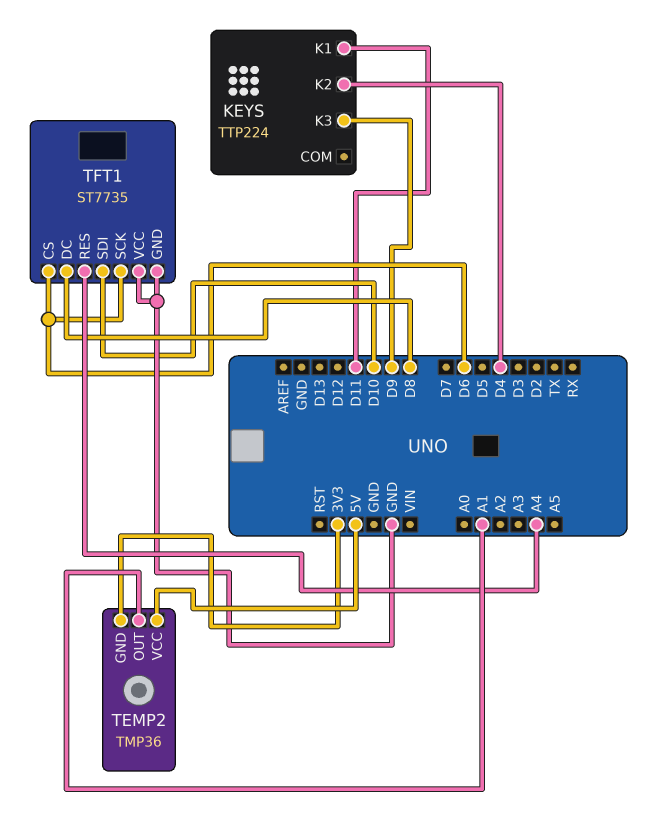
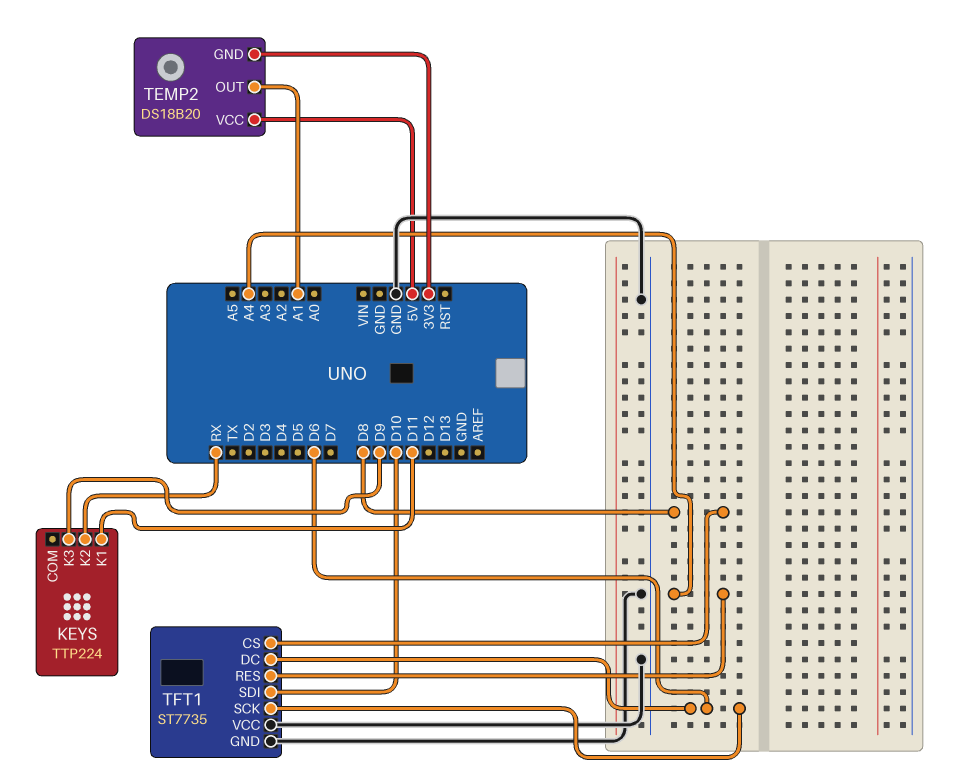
KEYS pin K2: D4 -> RX
TEMP2: TMP36 -> DS18B20
TFT1 pin CS: D6 -> D8
TFT1 pin DC: D8 -> D6

